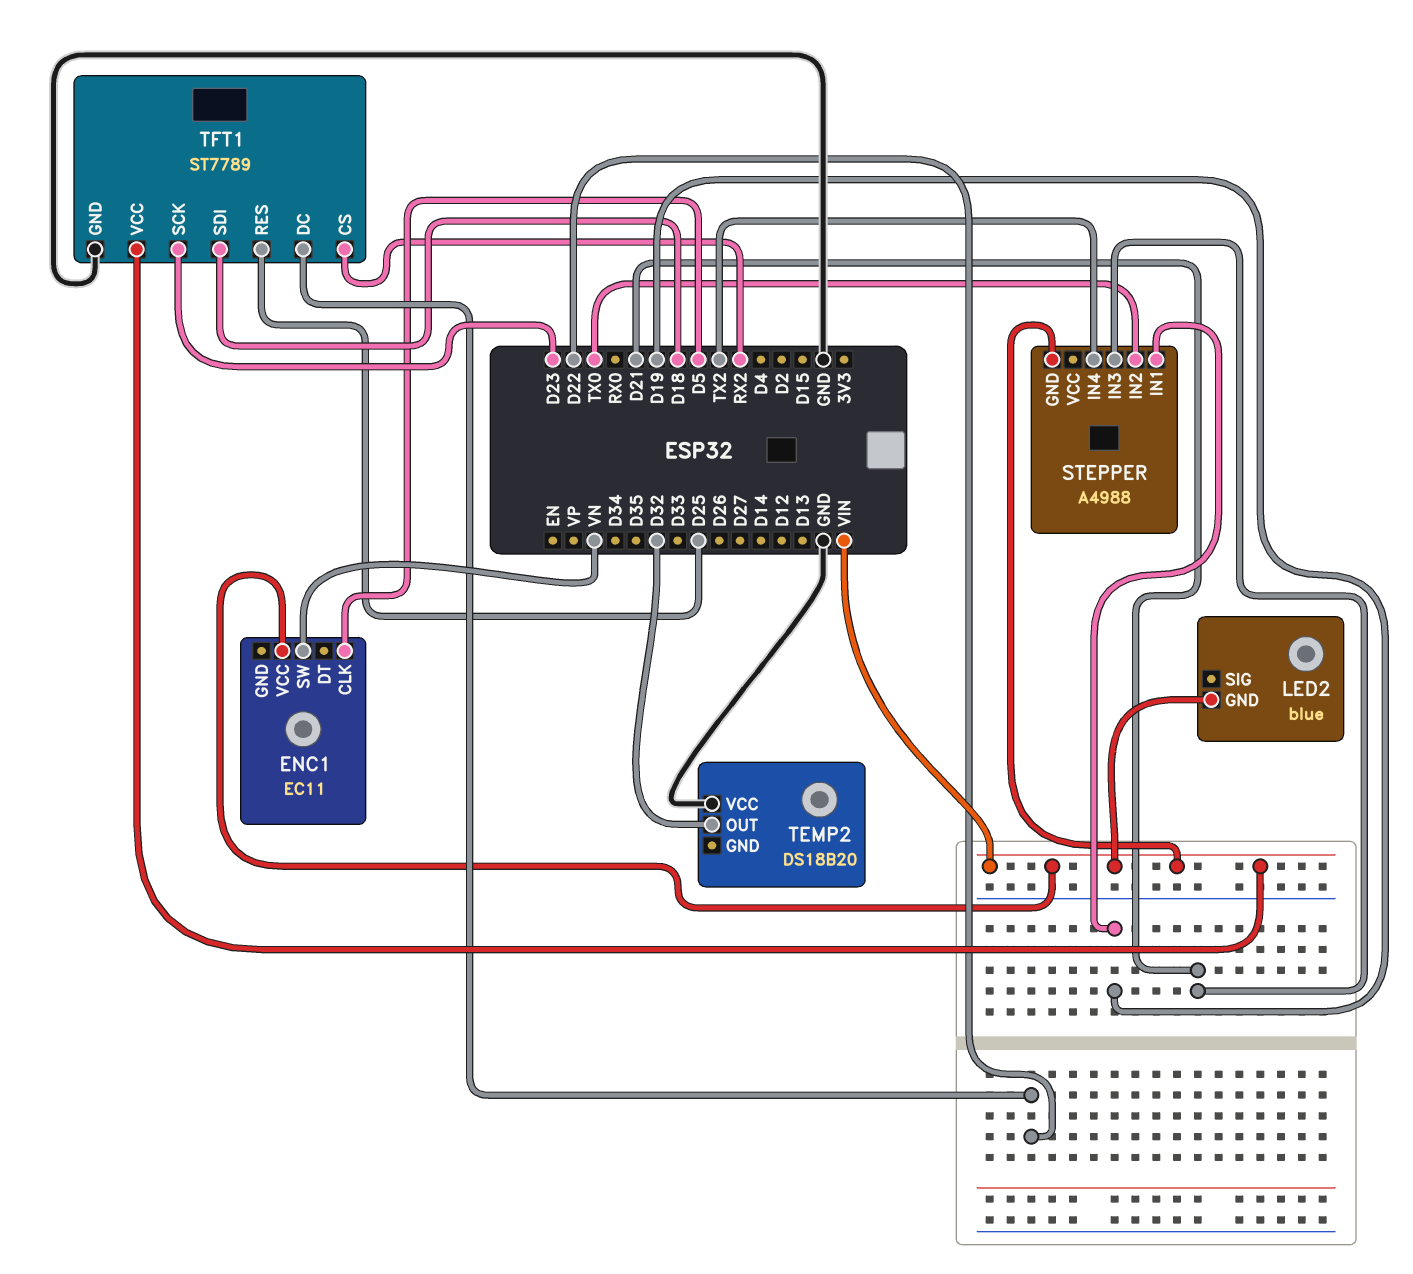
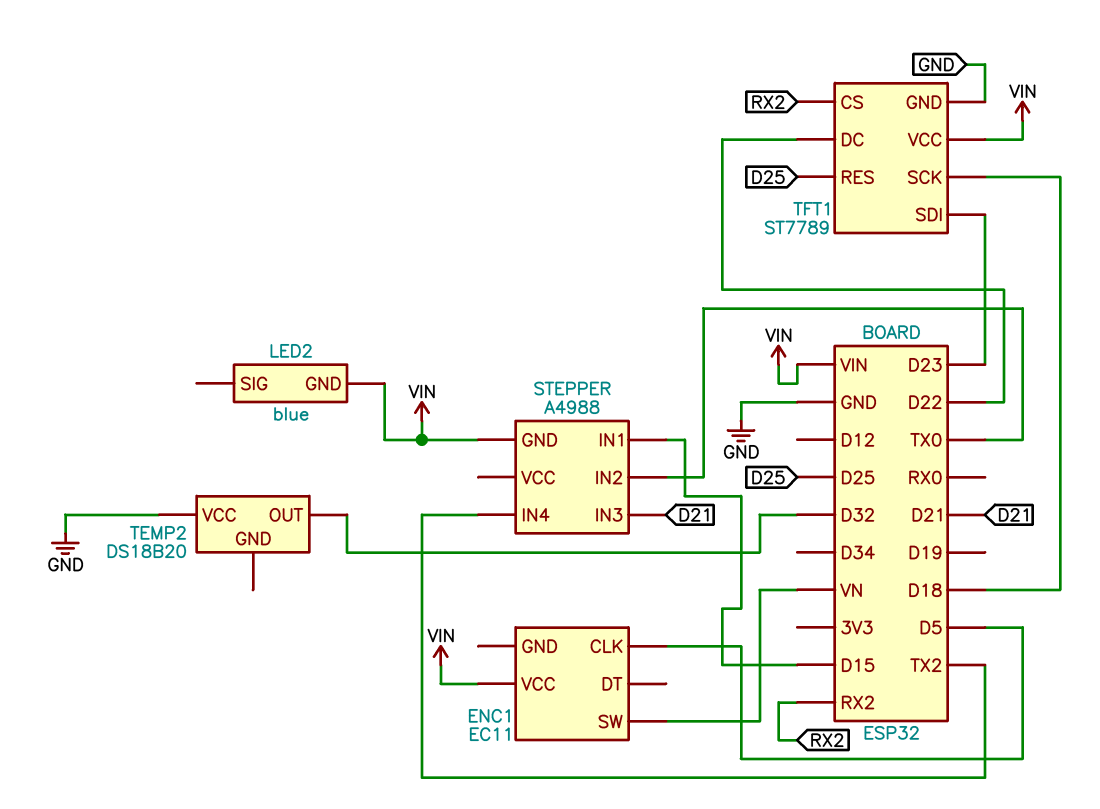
STEPPER pin IN1: D19 -> D15
TFT1 pin SCK: D23 -> D18
TFT1 pin SDI: D18 -> D23

